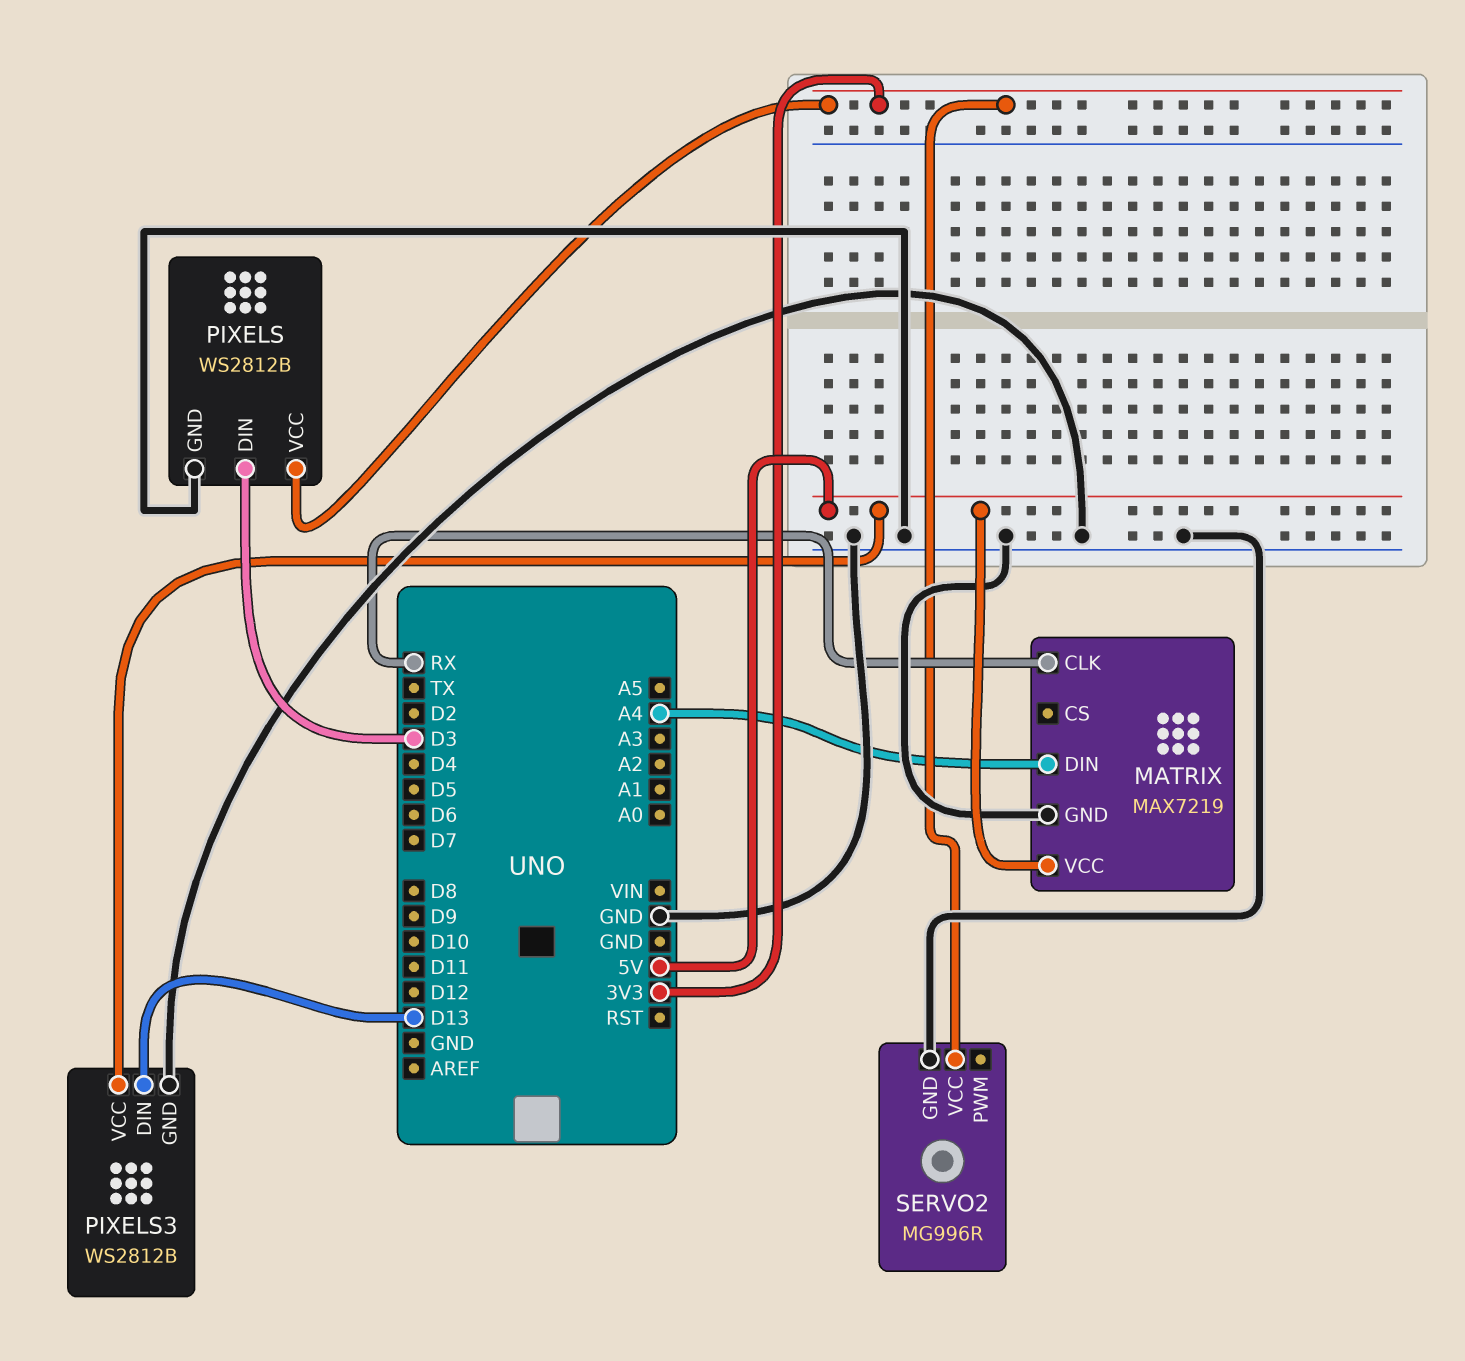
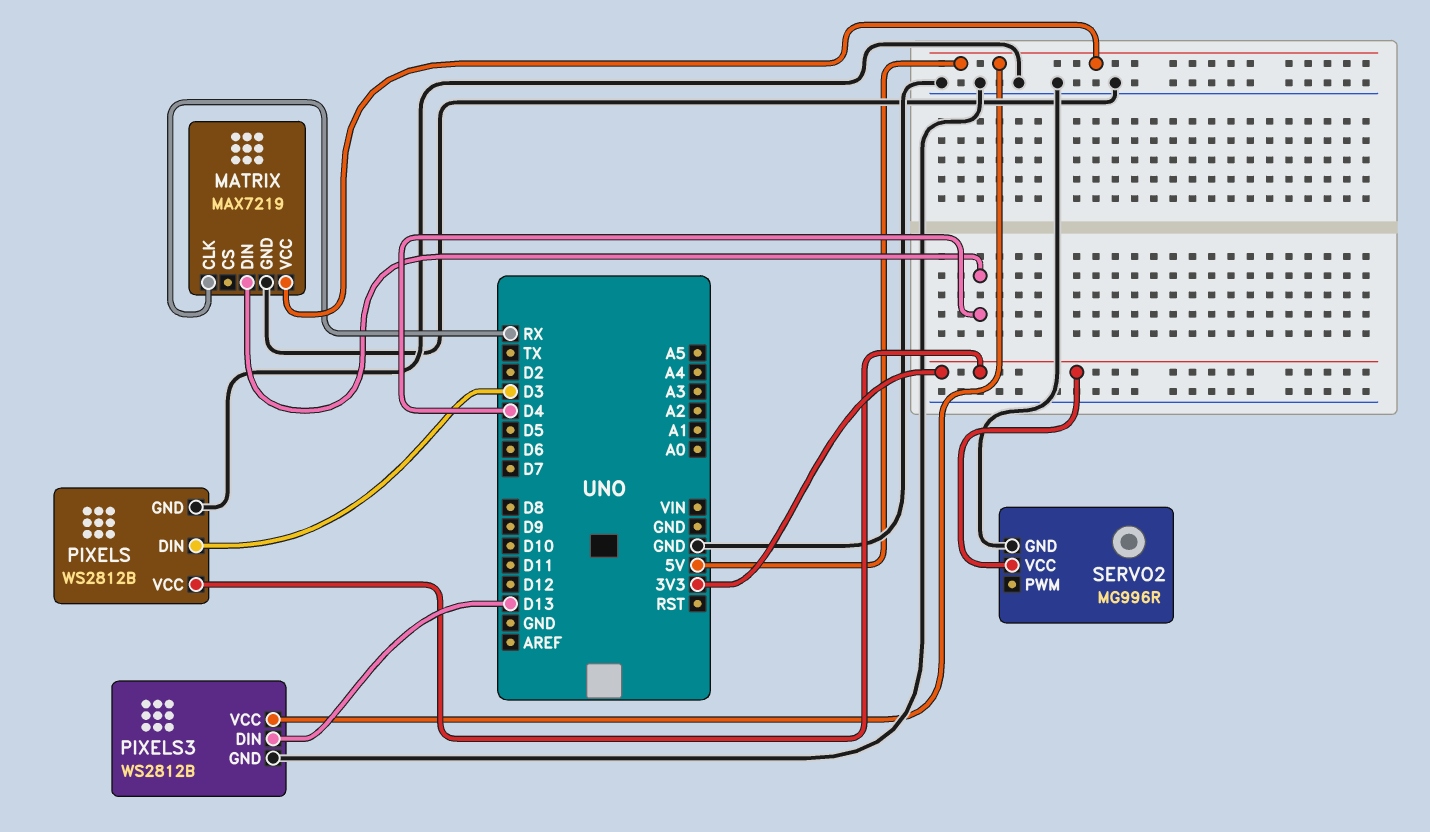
MATRIX pin DIN: A4 -> D4

